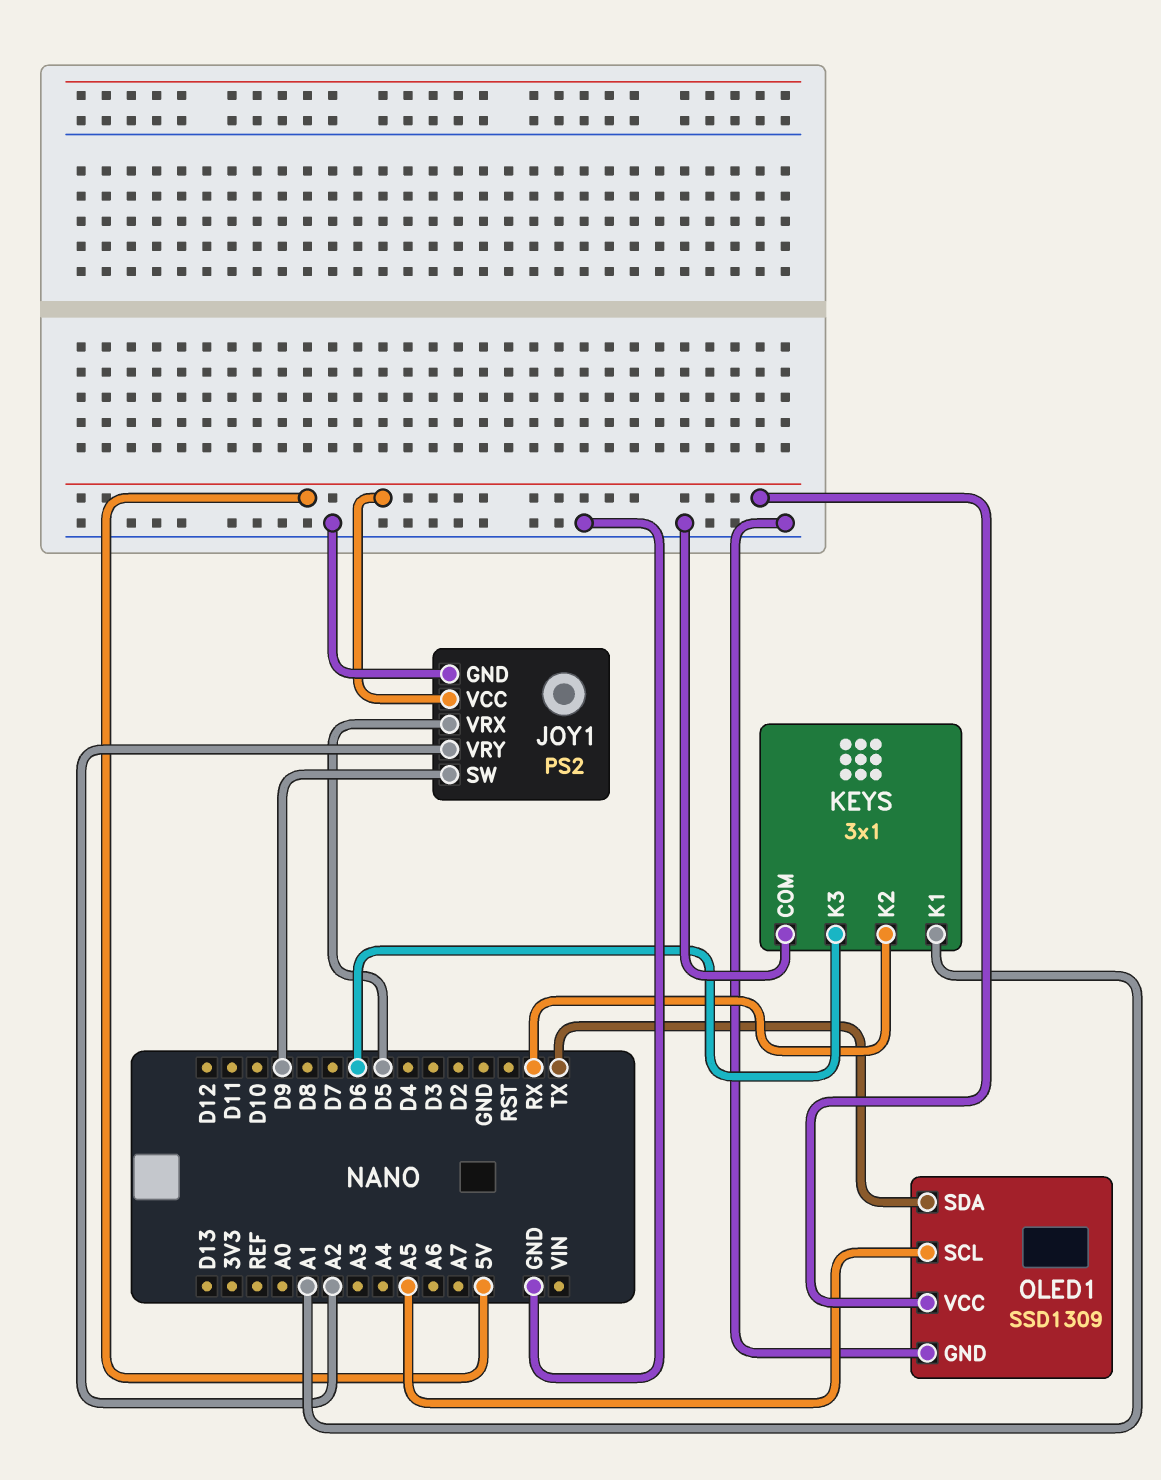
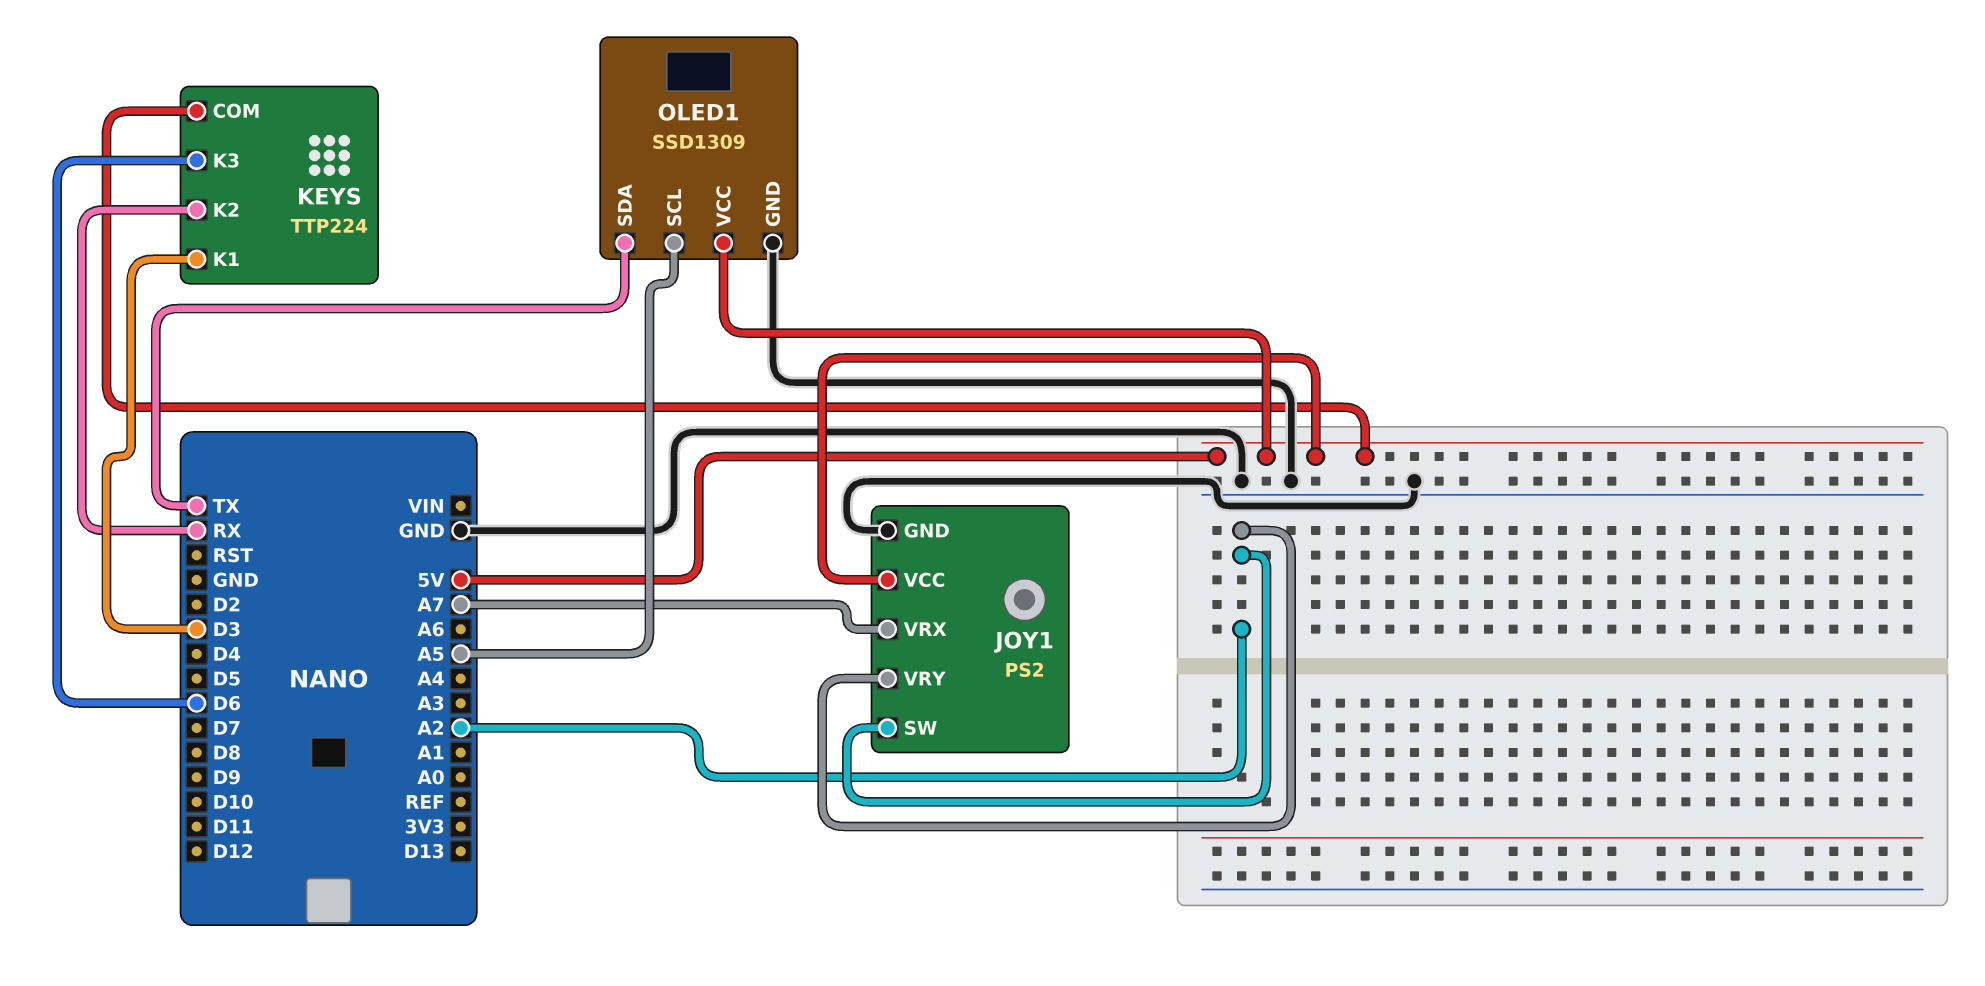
JOY1 pin SW: D9 -> A2
JOY1 pin VRX: D5 -> A7
KEYS: 3x1 -> TTP224
KEYS pin COM: GND -> 5V
KEYS pin K1: A1 -> D3

